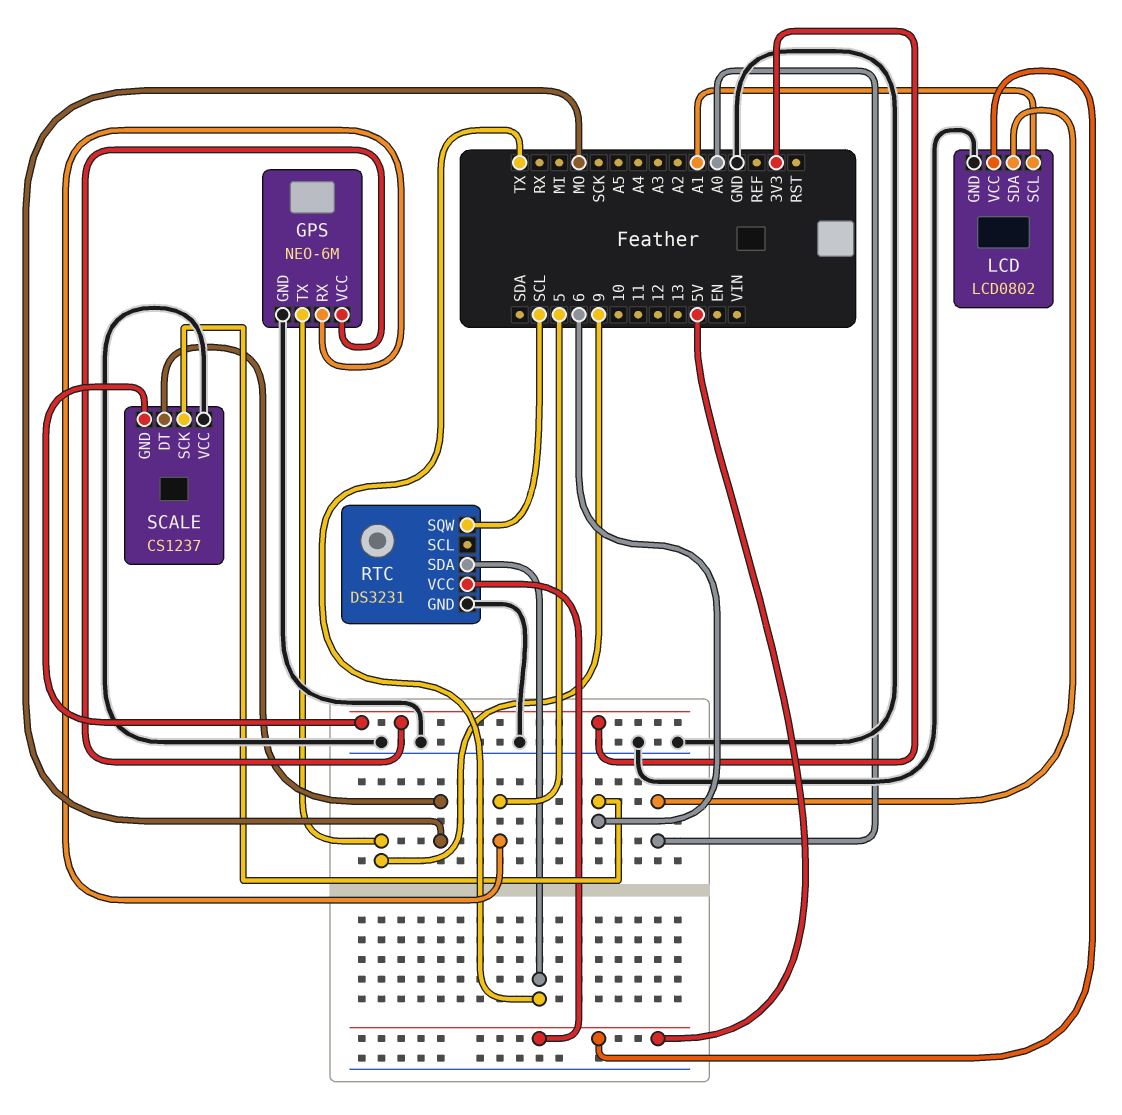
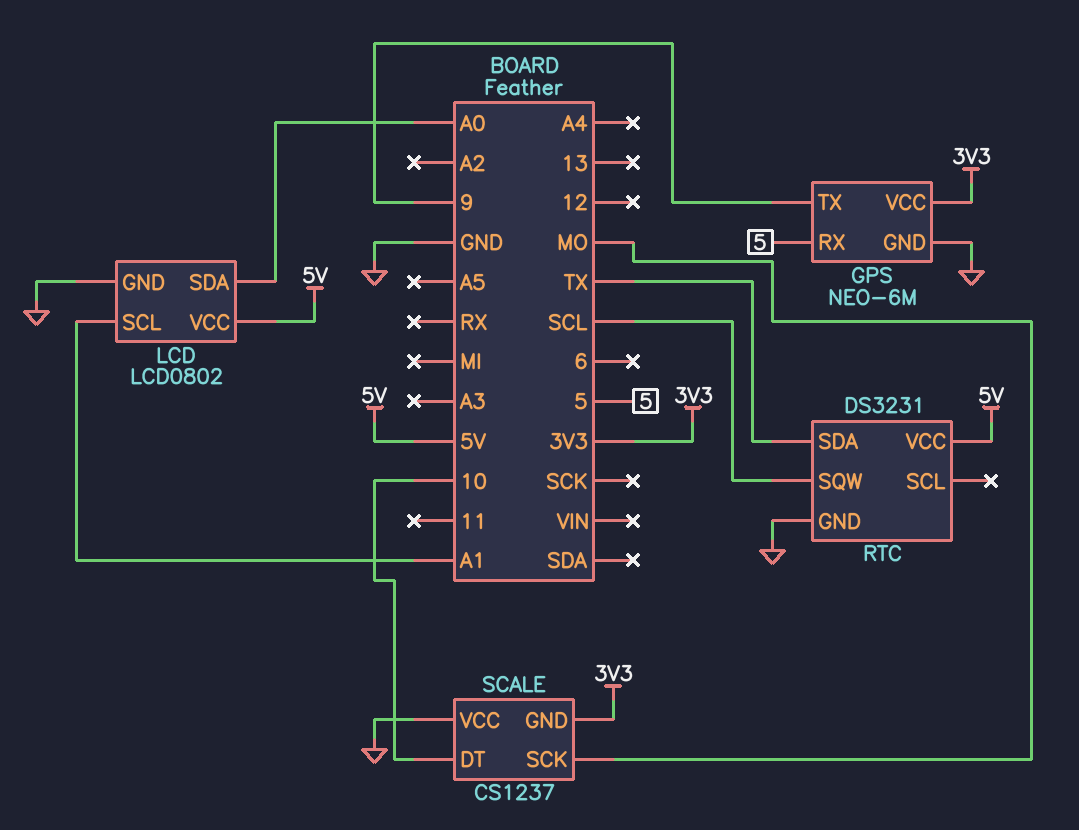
SCALE pin DT: MO -> 10
SCALE pin SCK: 6 -> MO

